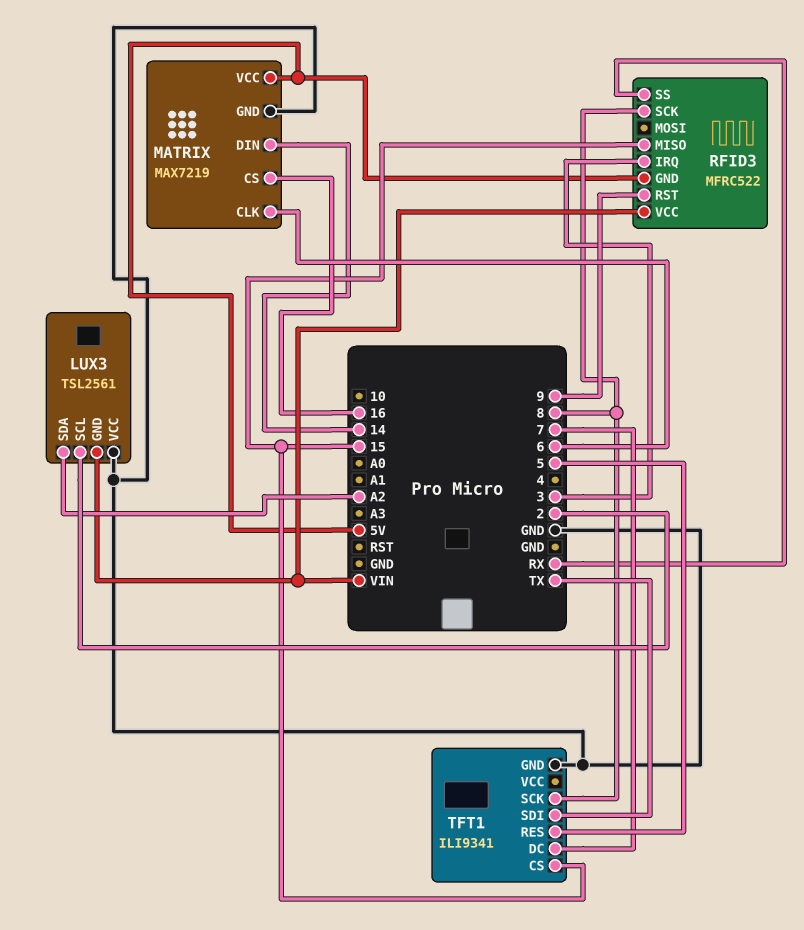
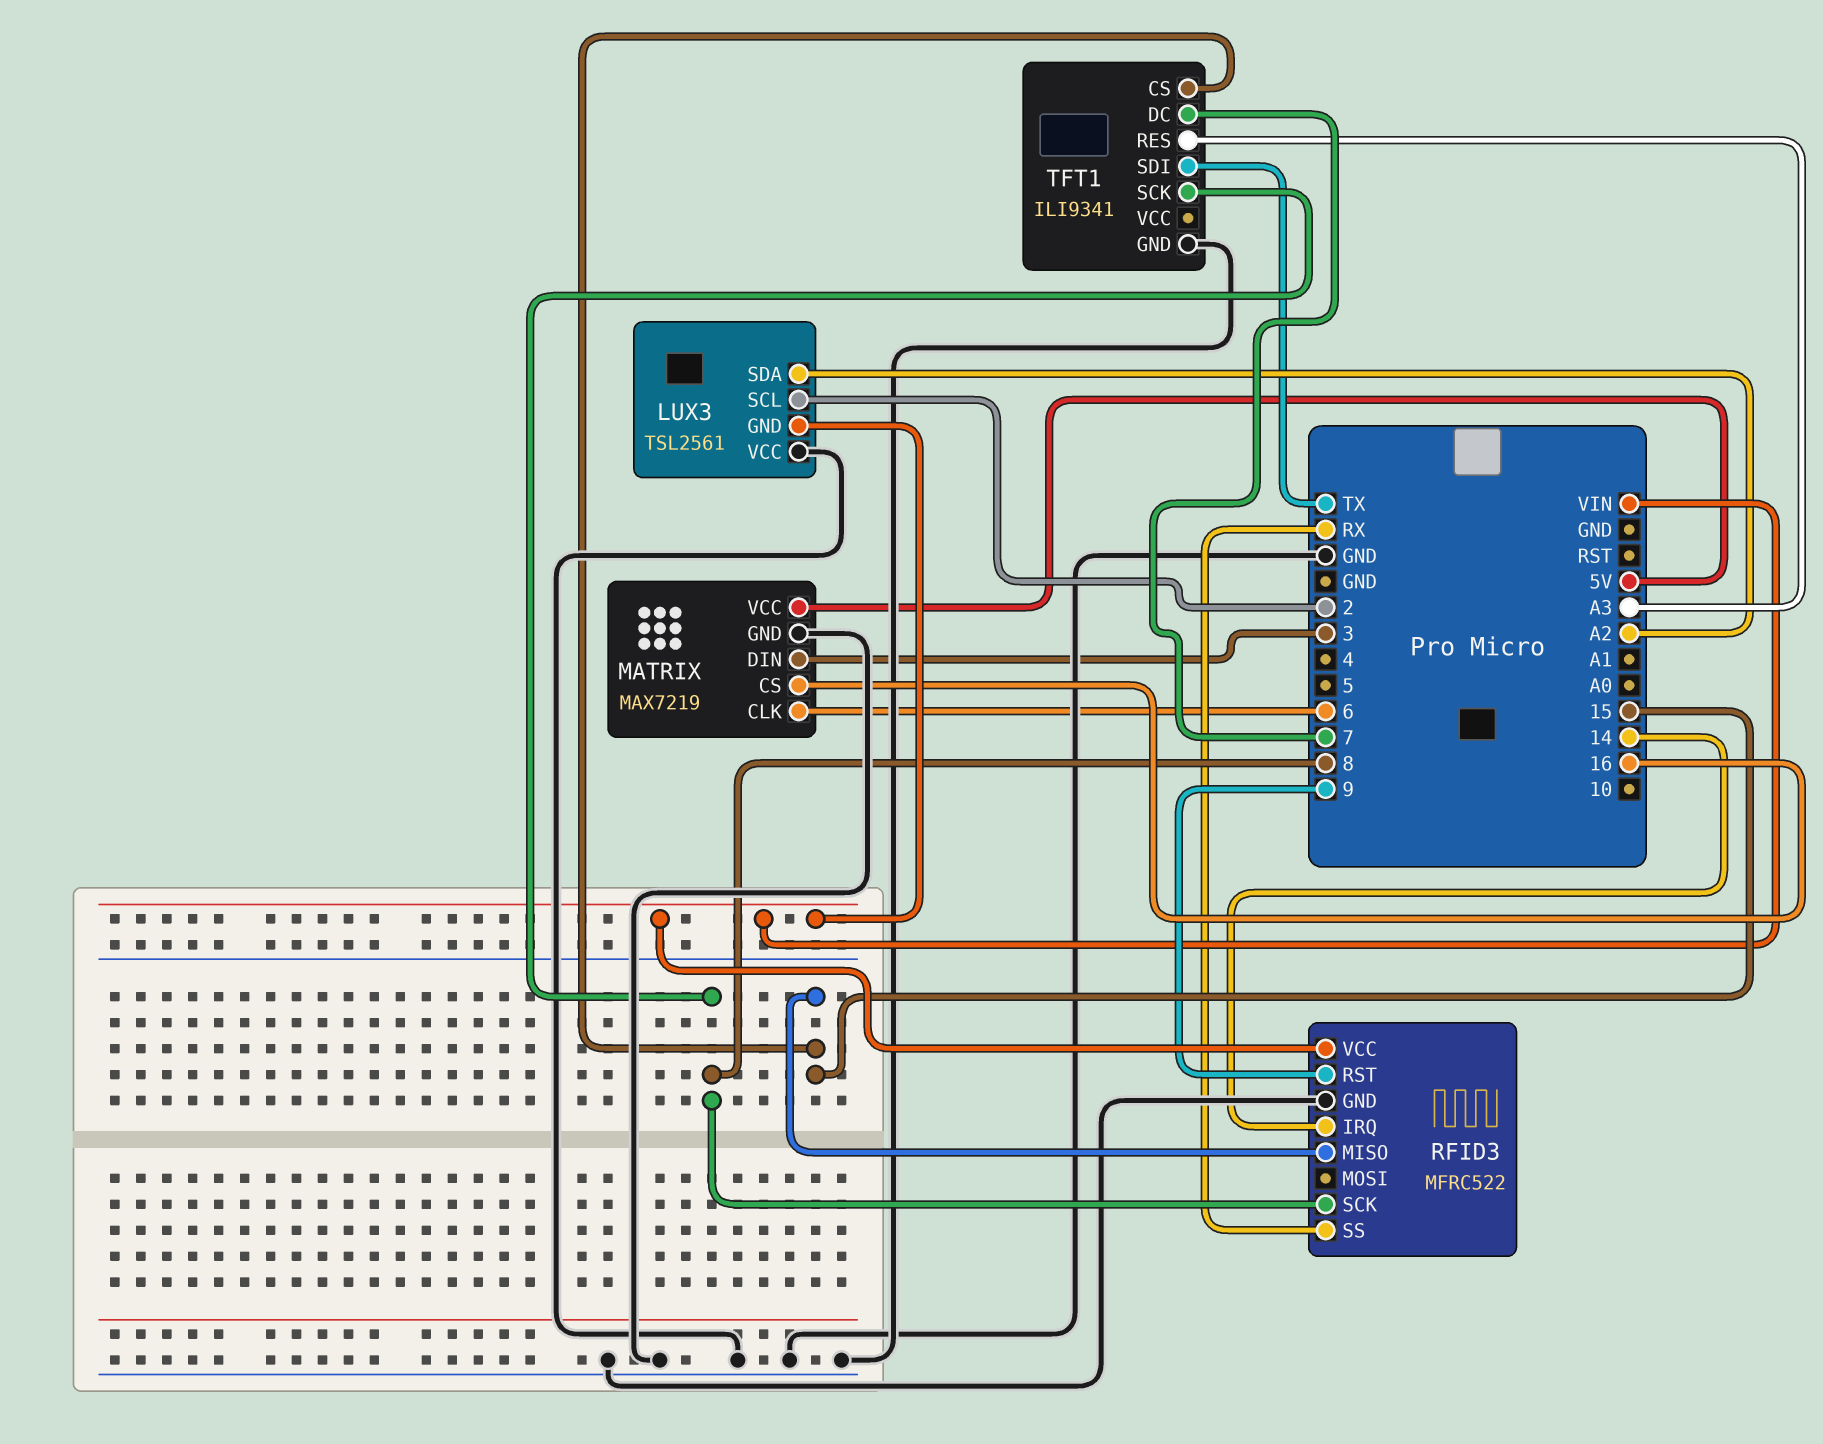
MATRIX pin DIN: 14 -> 3
RFID3 pin GND: 5V -> GND
RFID3 pin IRQ: 3 -> 14
TFT1 pin RES: 5 -> A3

